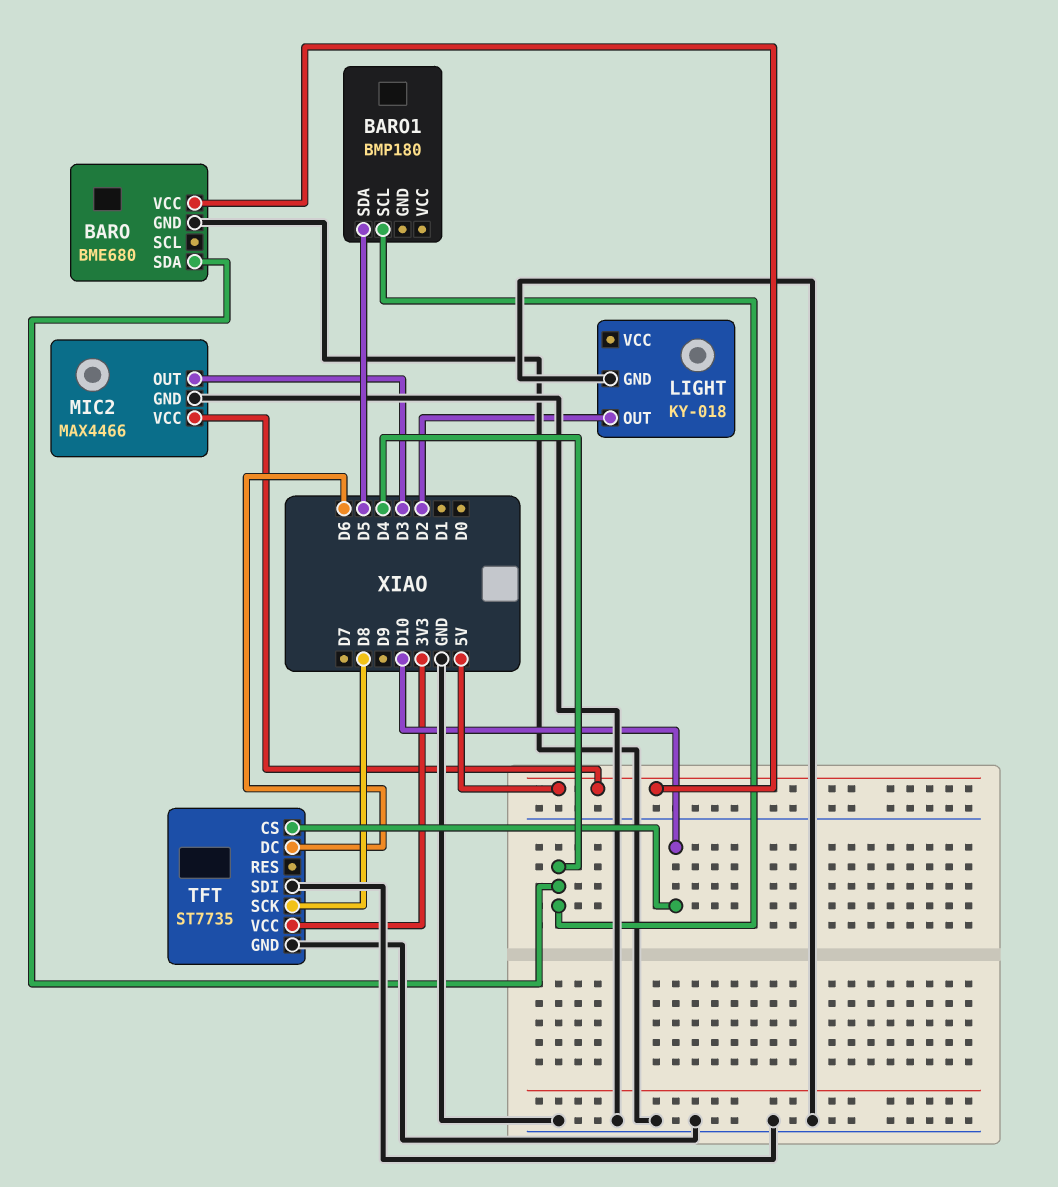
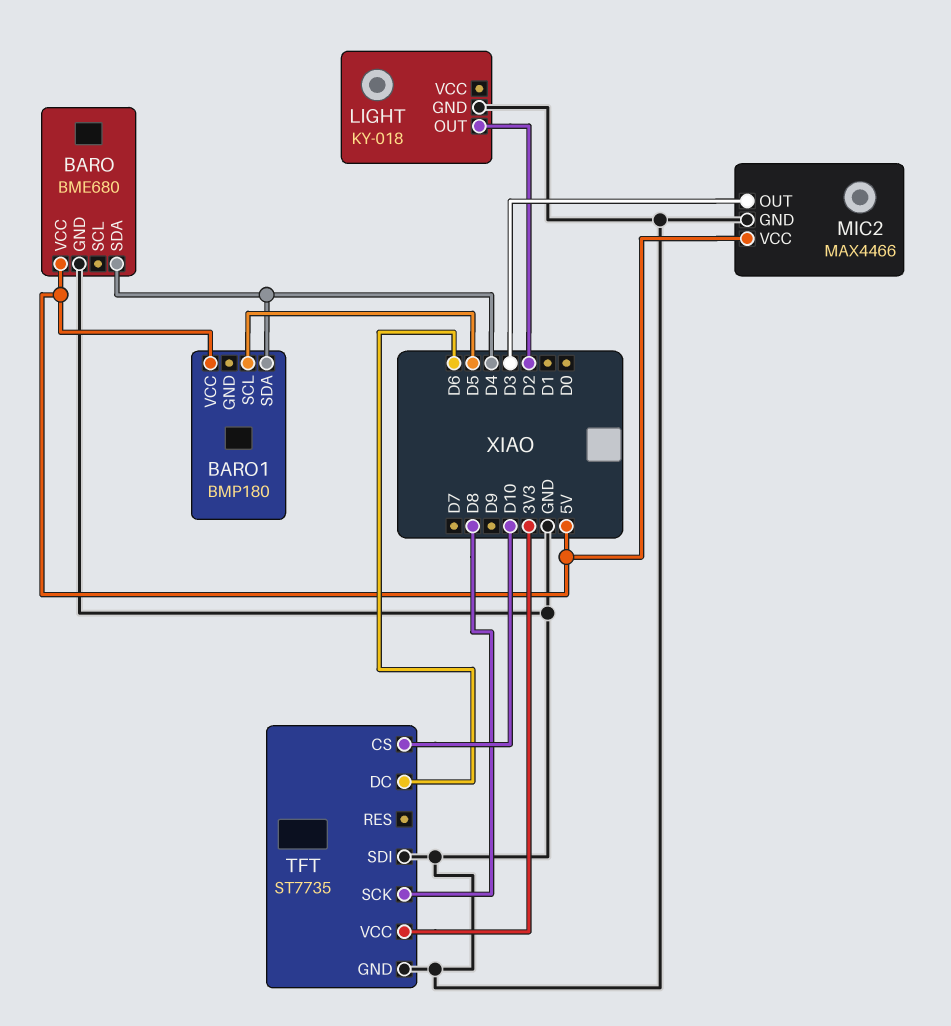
BARO1 pin SCL: D4 -> D5
BARO1 pin SDA: D5 -> D4
BARO1 pin VCC: none -> 5V

